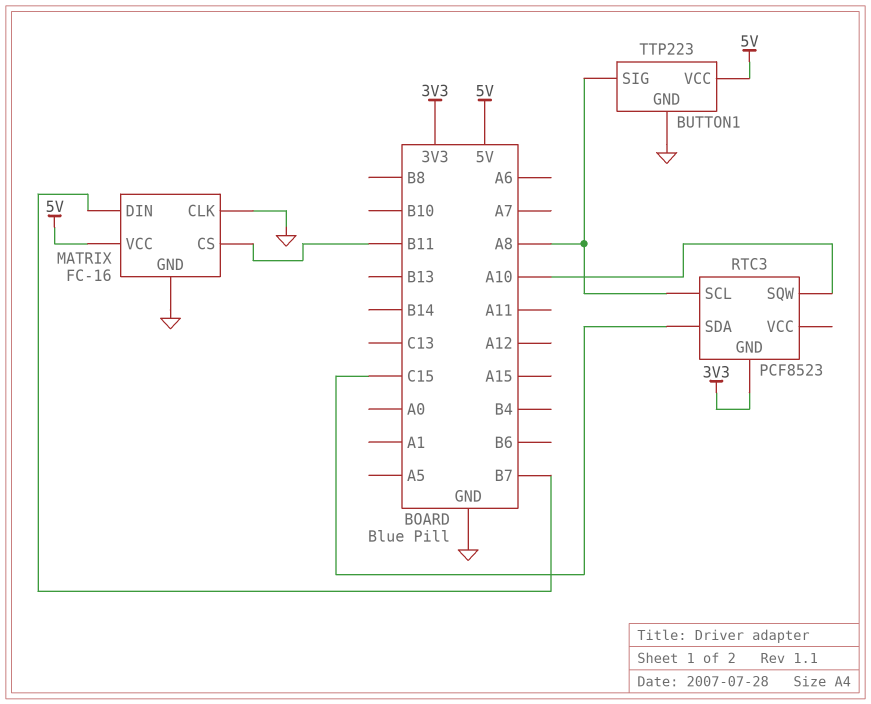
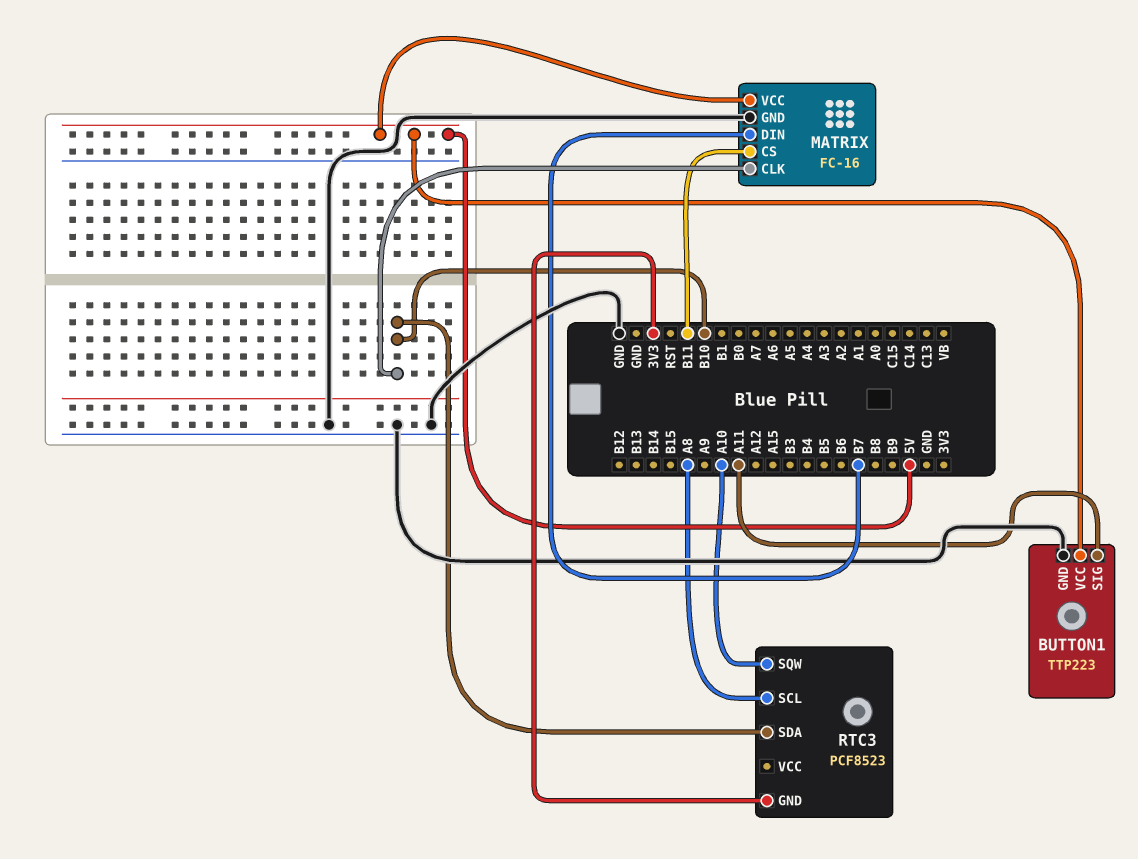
BUTTON1 pin SIG: A8 -> A11
MATRIX pin CLK: GND -> B10
RTC3 pin SDA: C15 -> B10

